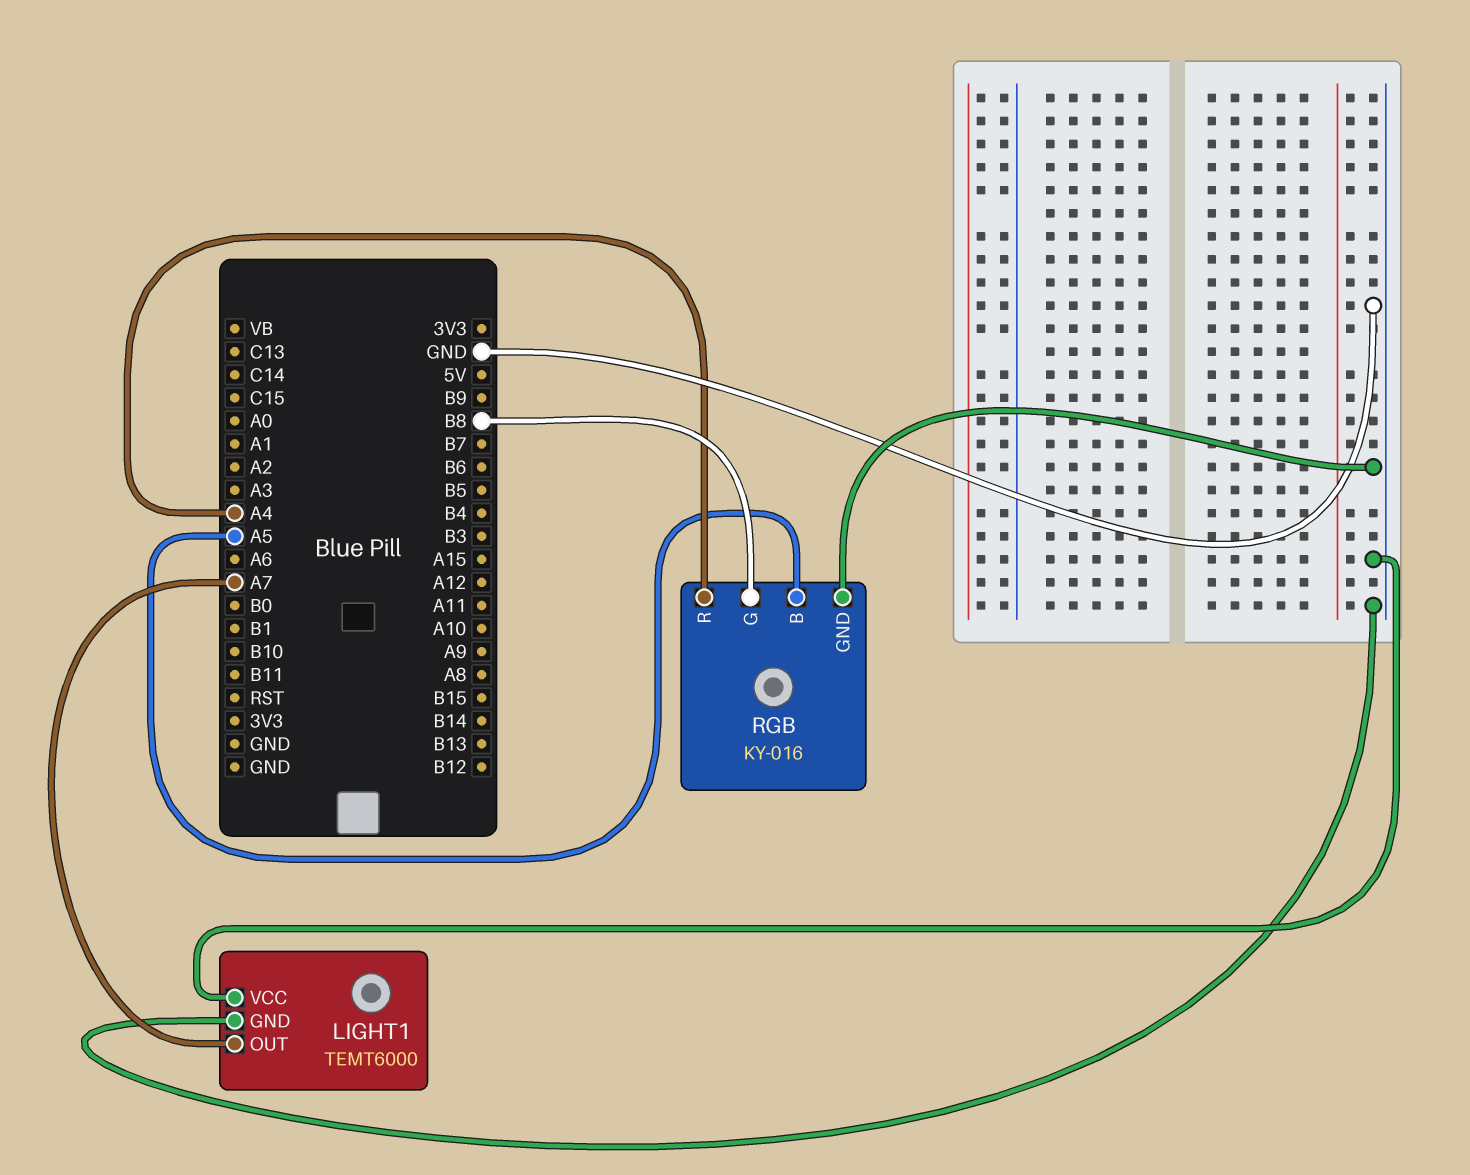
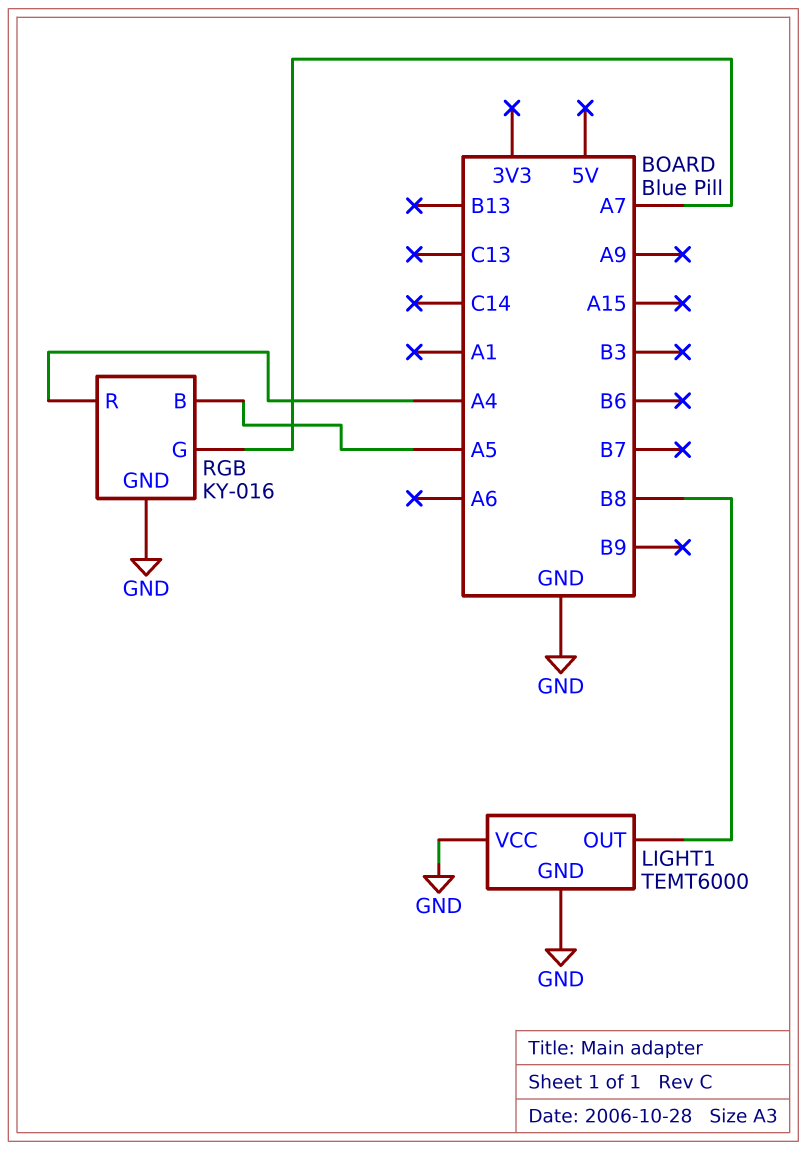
LIGHT1 pin OUT: A7 -> B8
RGB pin G: B8 -> A7

